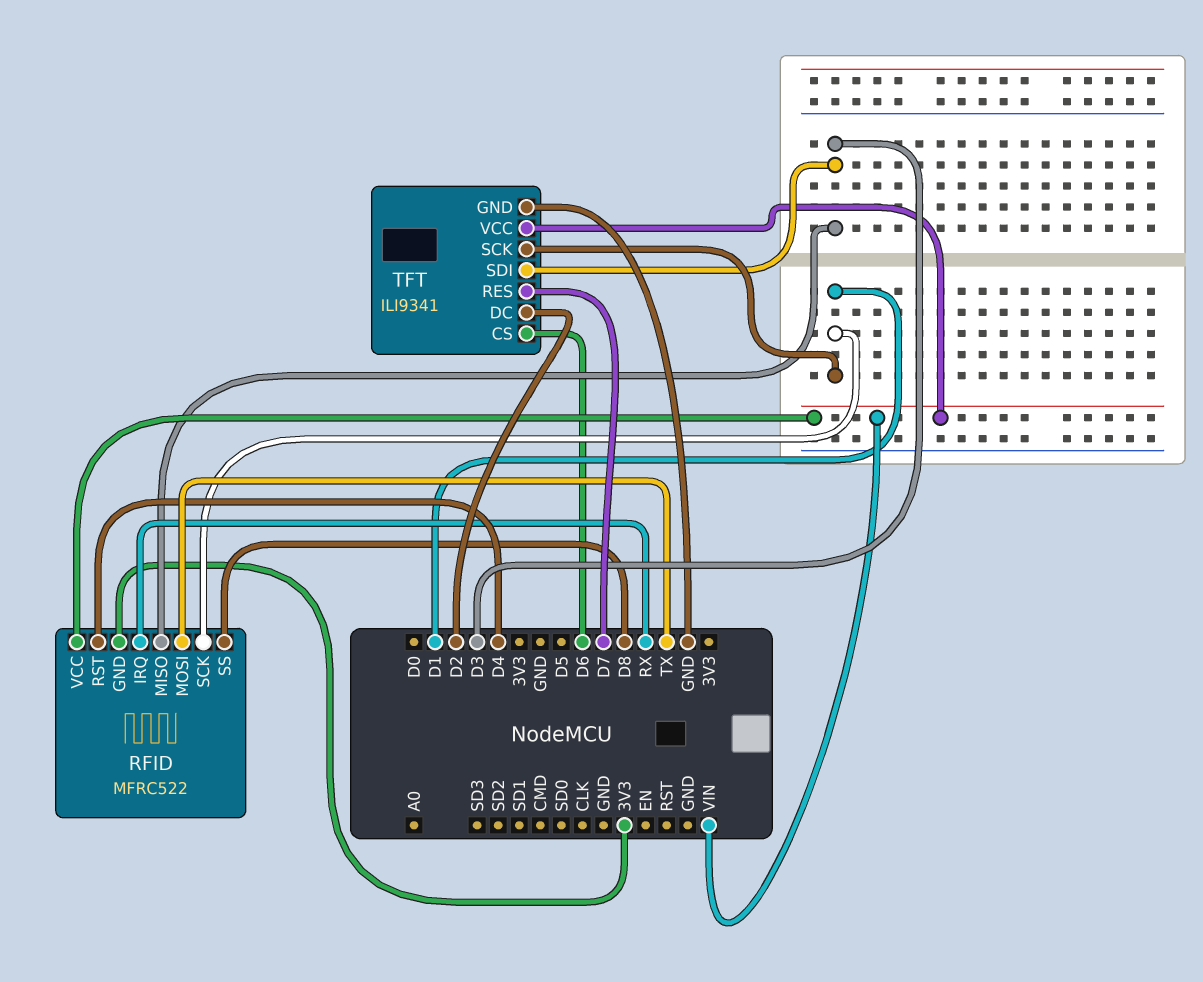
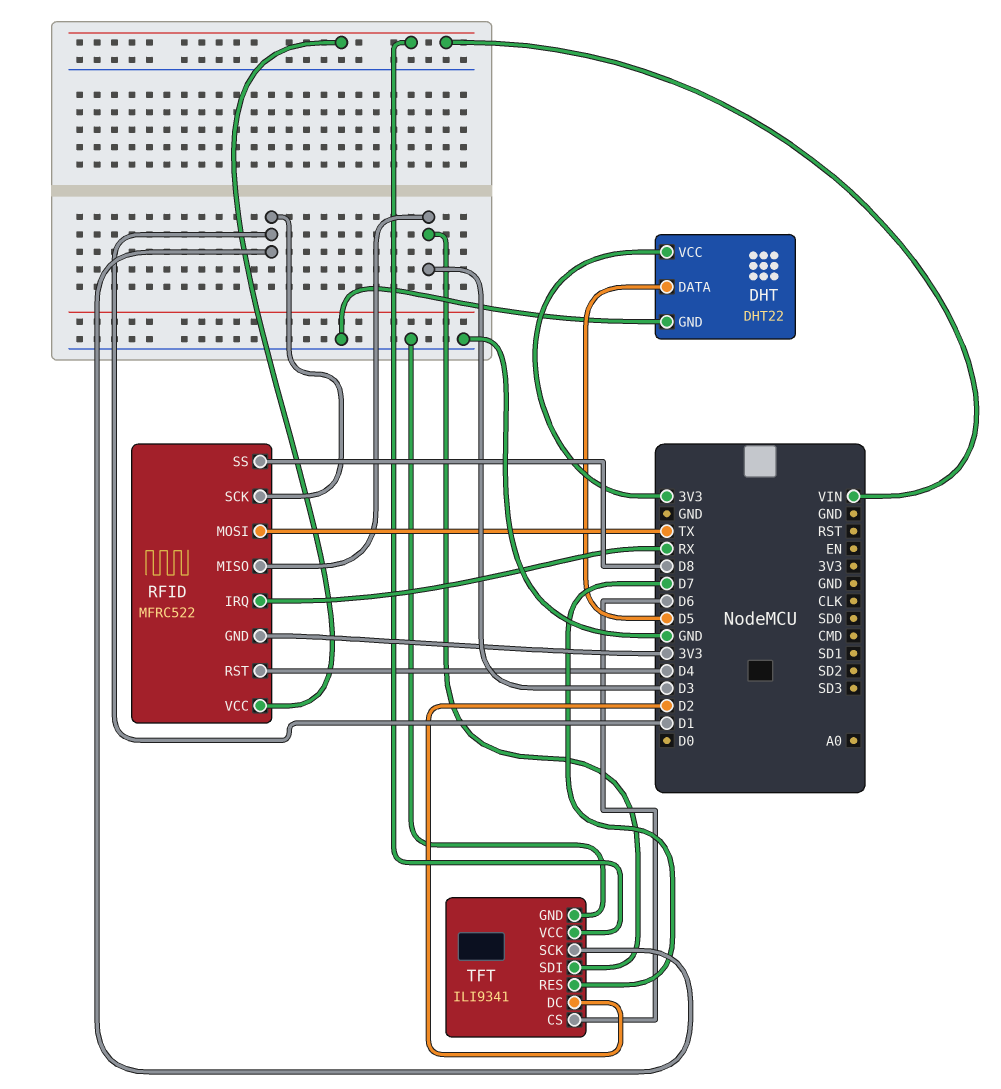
DHT: none -> DHT22
DHT pin DATA: none -> D5
DHT pin GND: none -> GND
DHT pin VCC: none -> 3V3

